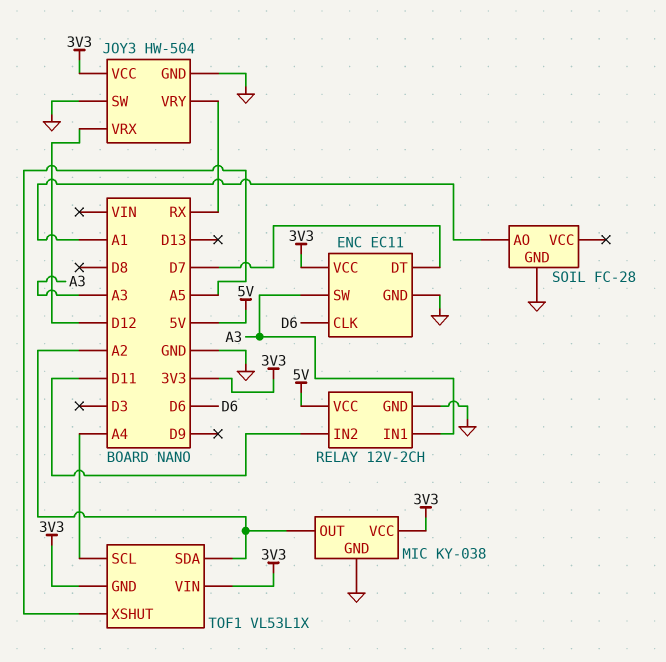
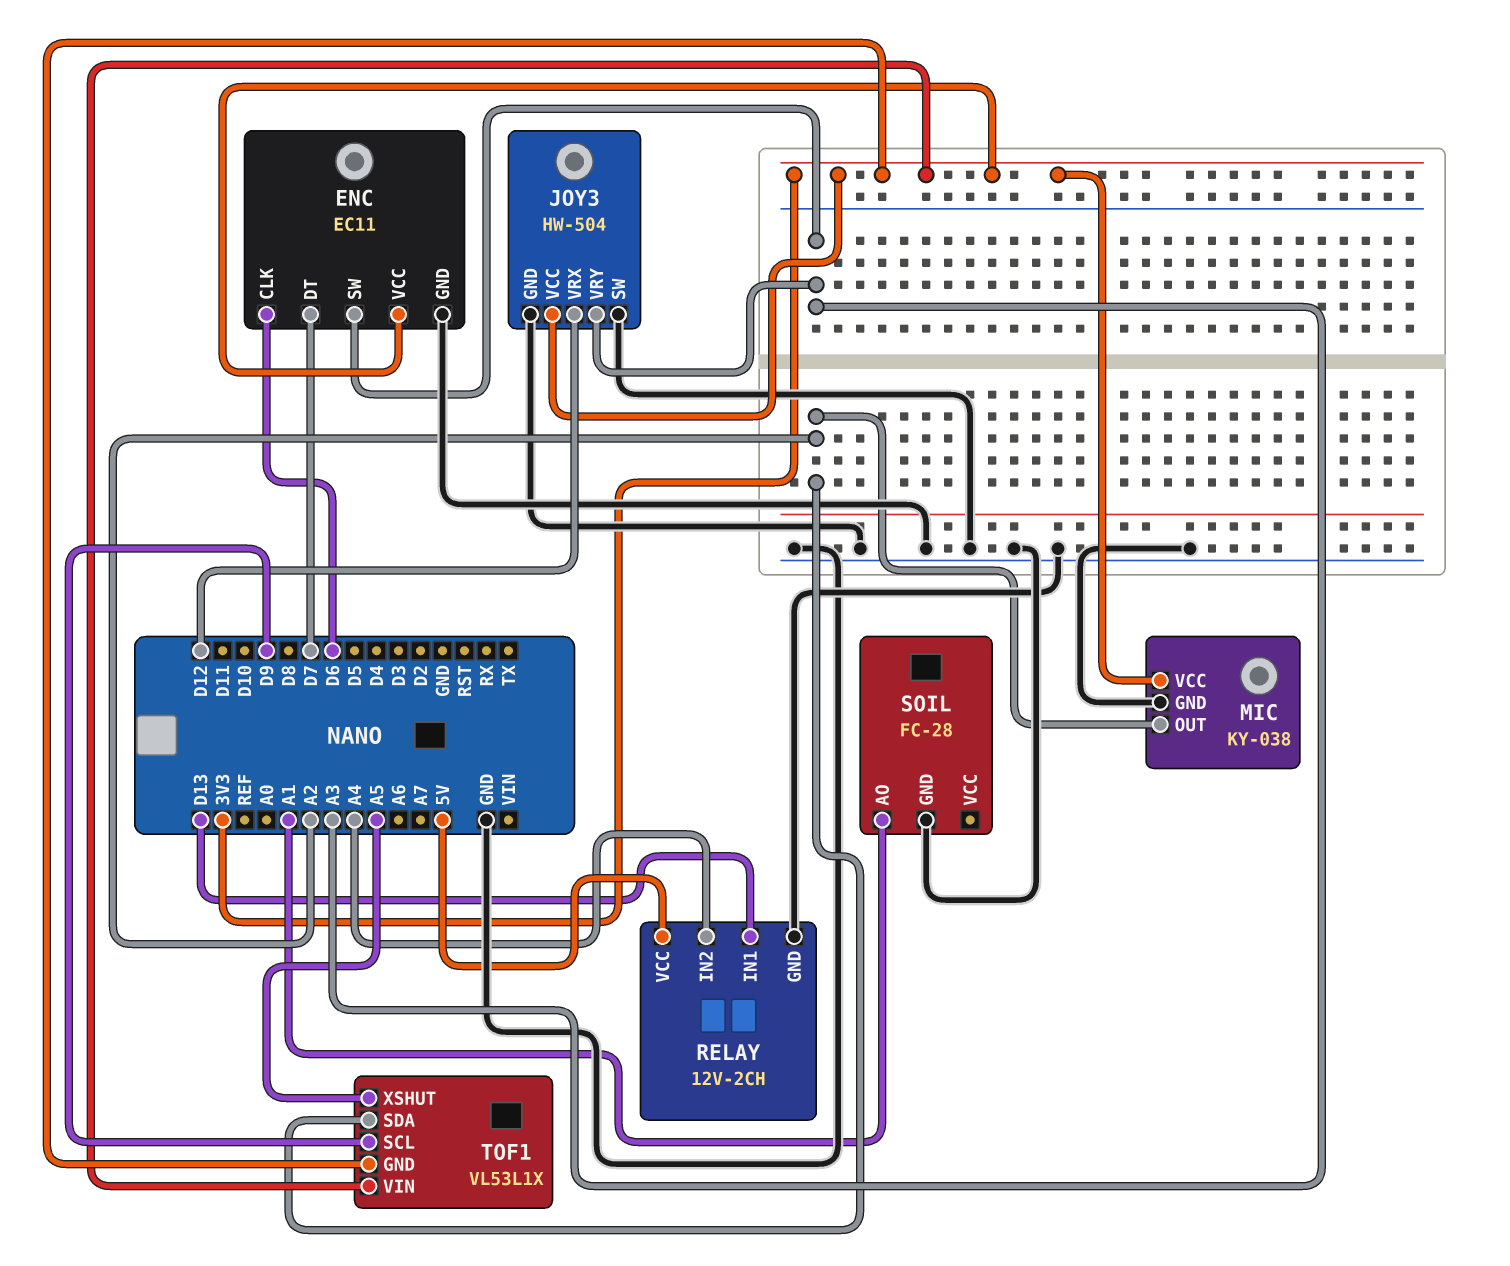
JOY3 pin VRY: RX -> A3
RELAY pin IN1: A3 -> D13
RELAY pin IN2: D11 -> A4
TOF1 pin SCL: A4 -> D9

